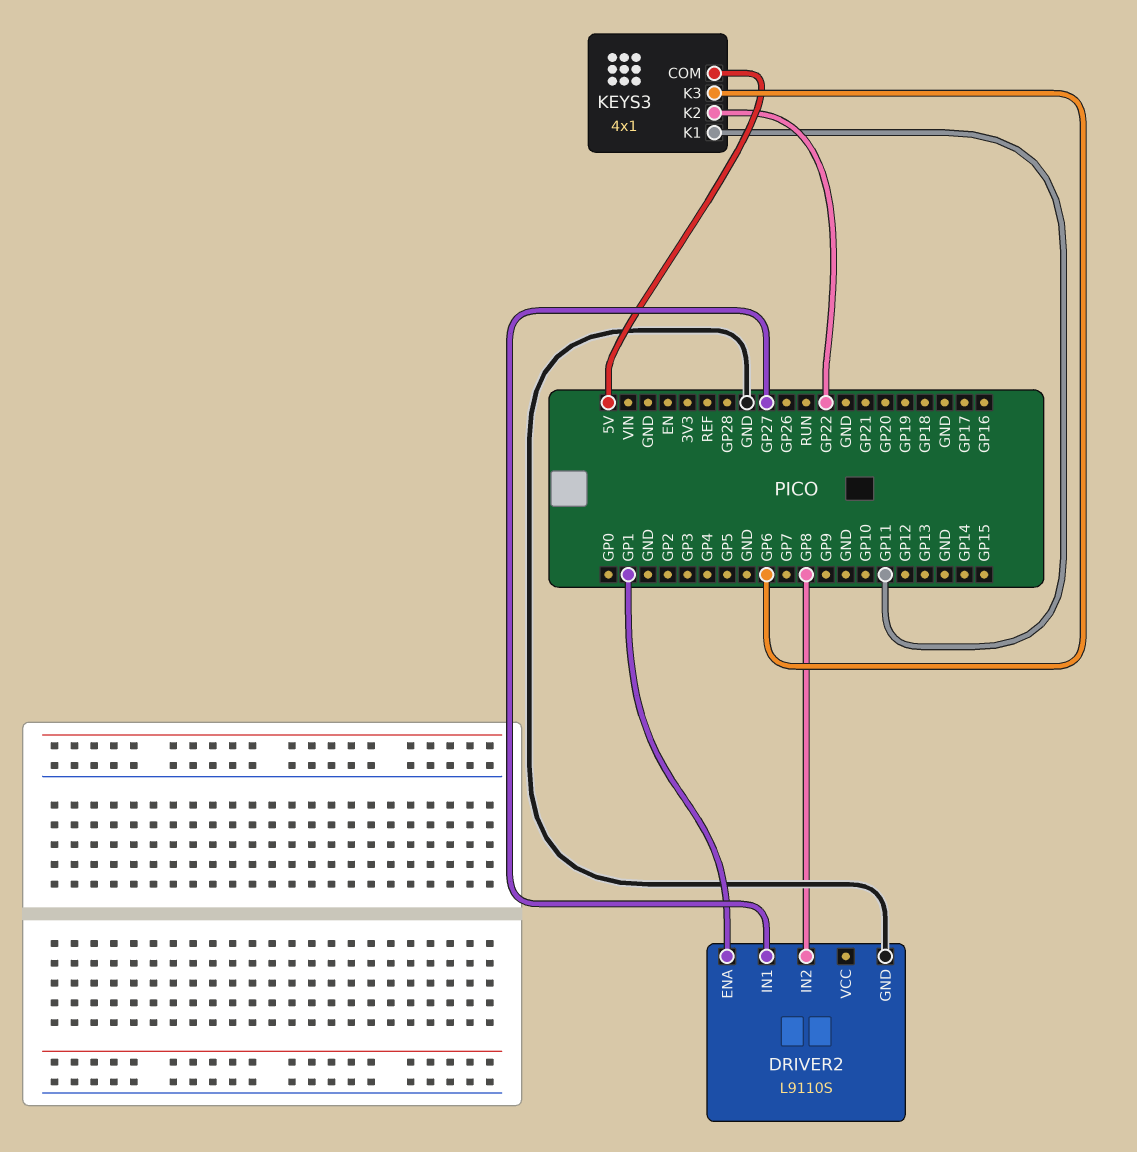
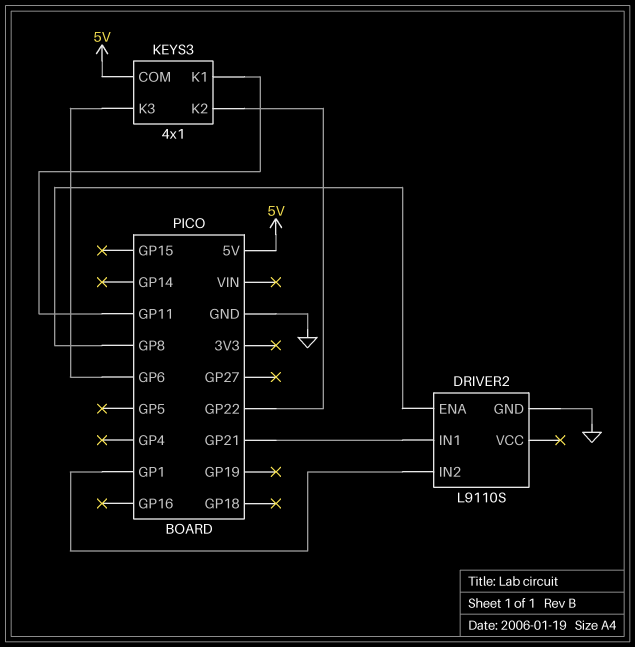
DRIVER2 pin ENA: GP1 -> GP8
DRIVER2 pin IN1: GP27 -> GP21
DRIVER2 pin IN2: GP8 -> GP1

